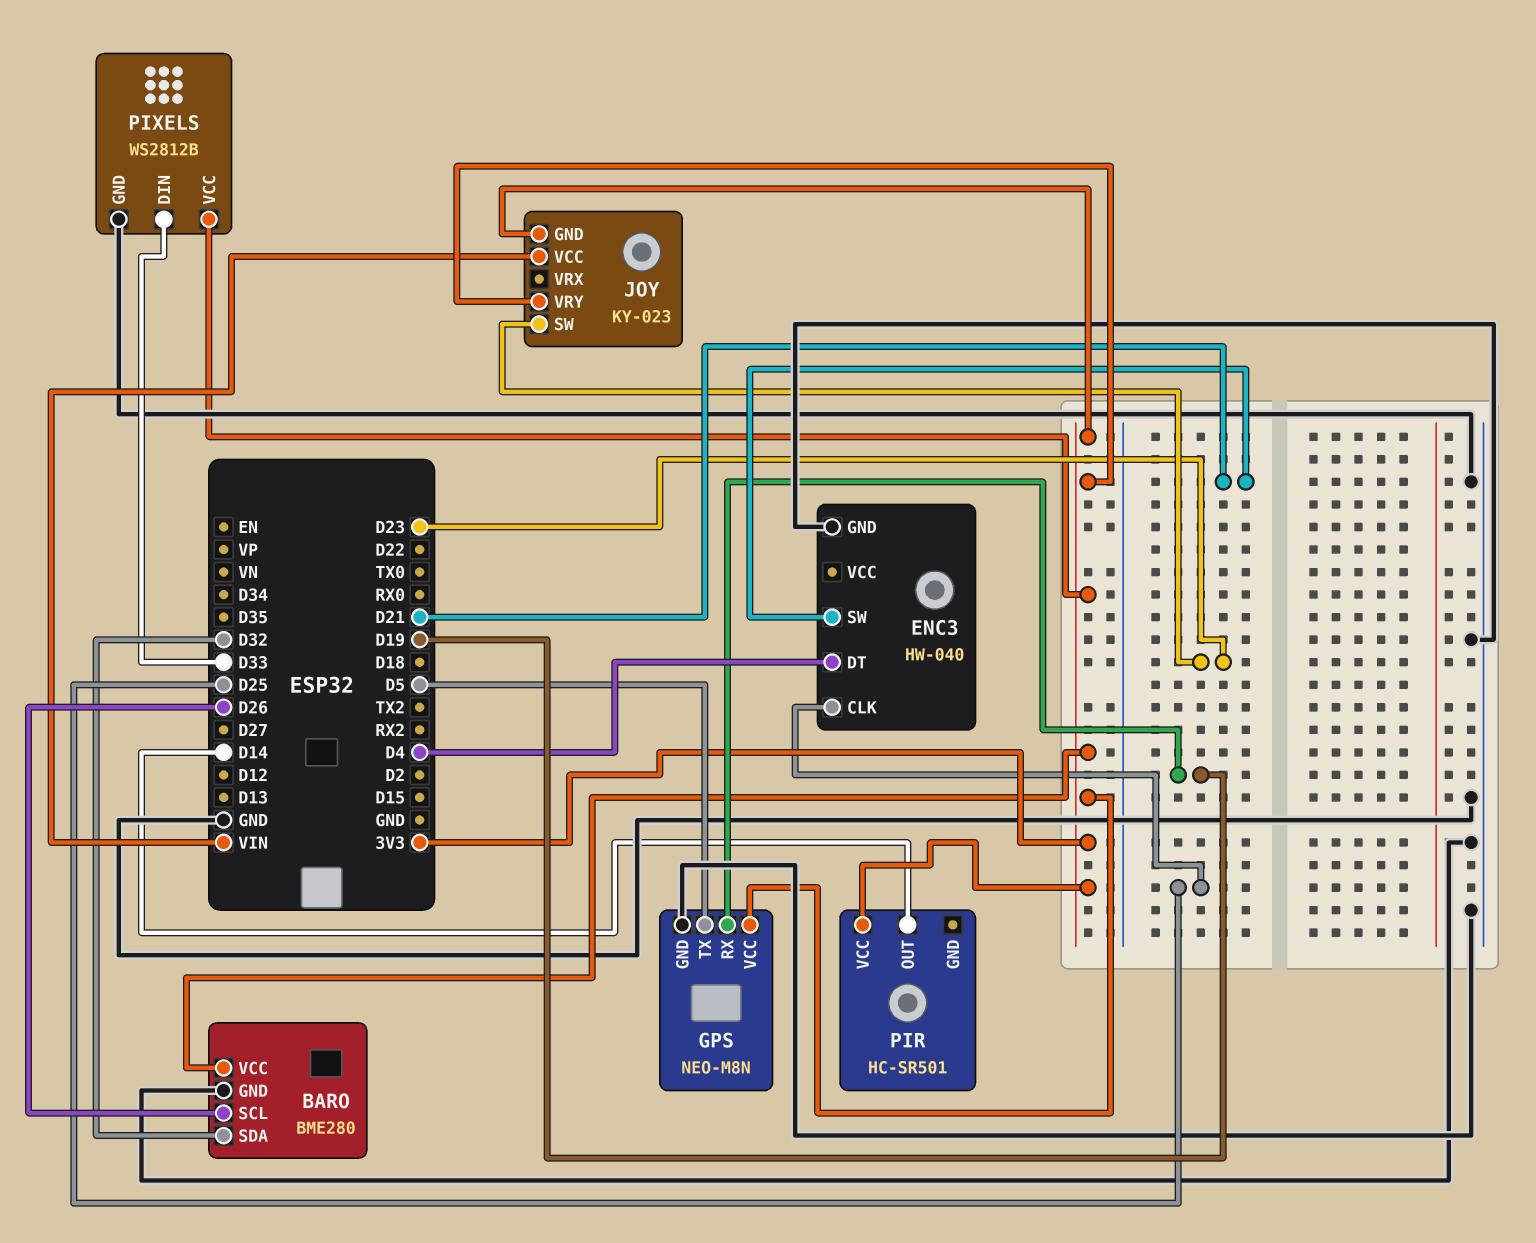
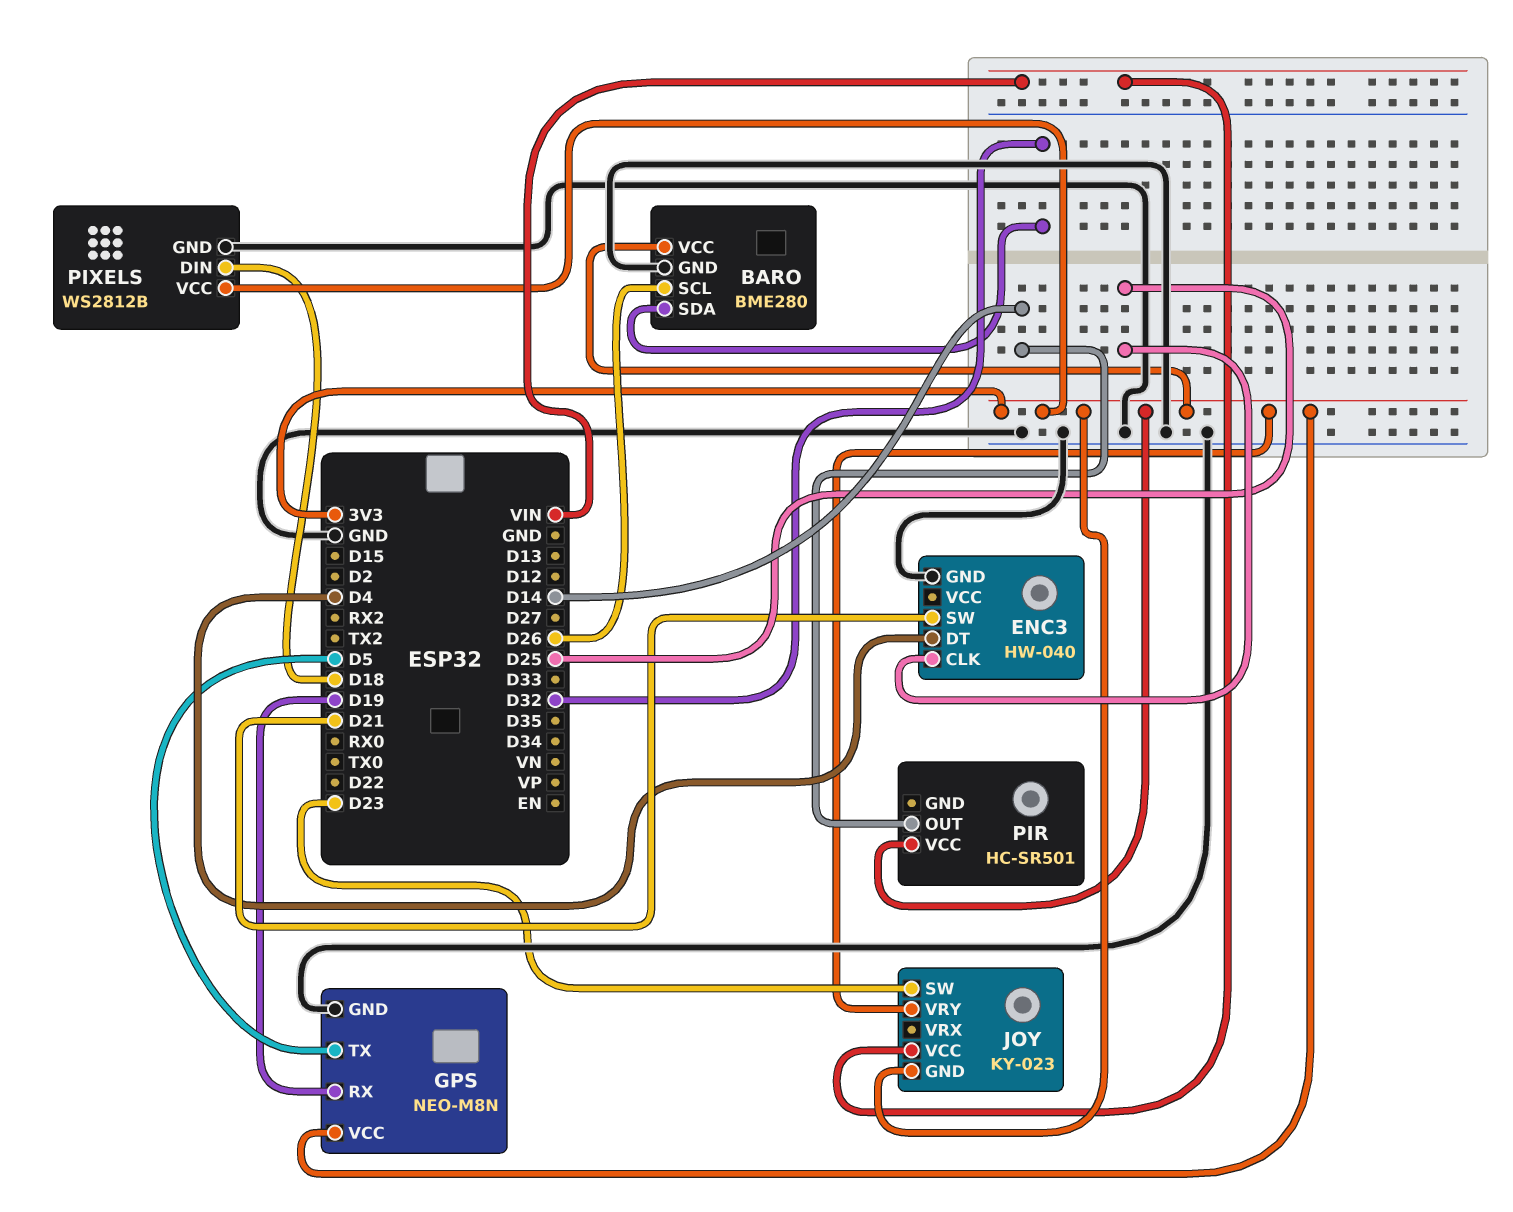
PIXELS pin DIN: D33 -> D18

